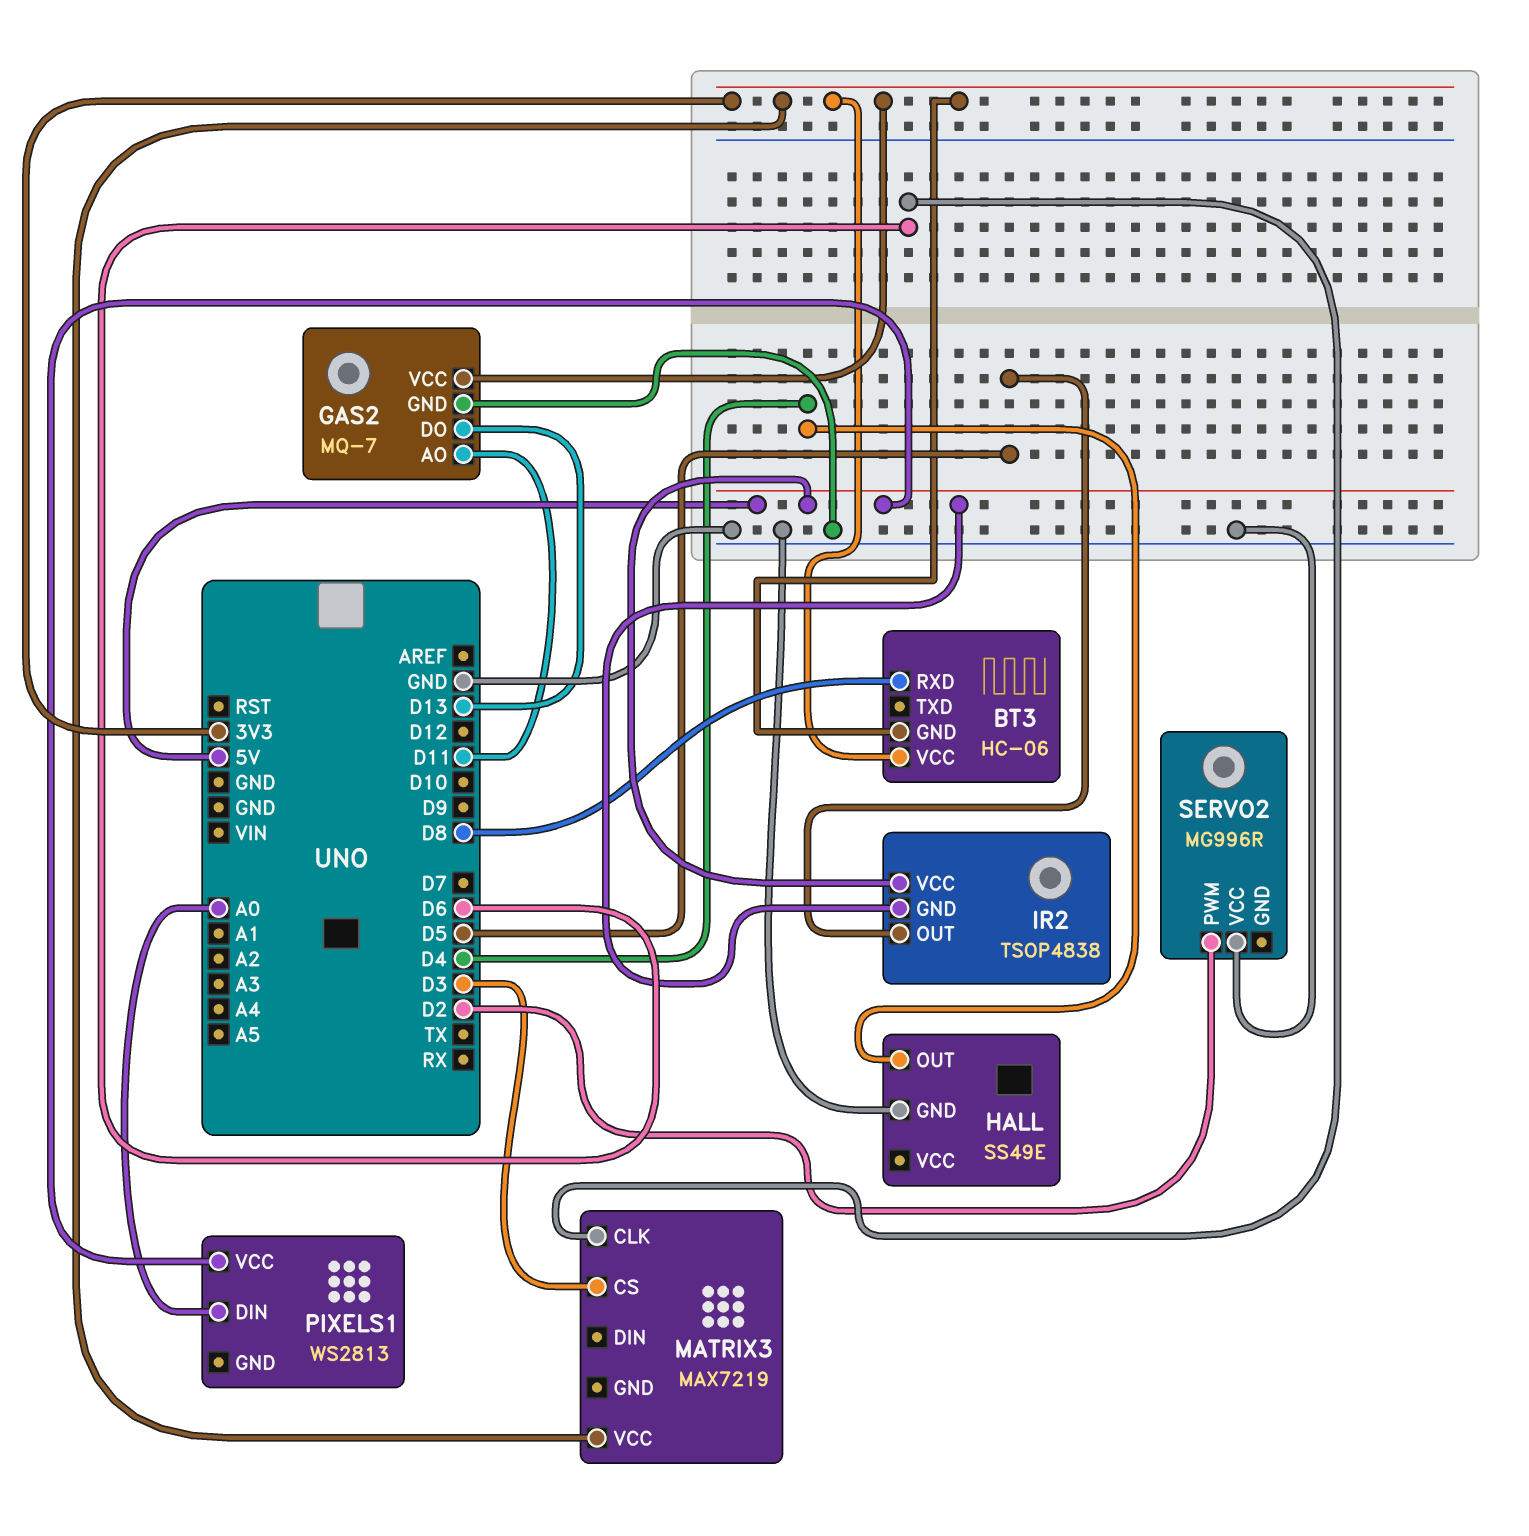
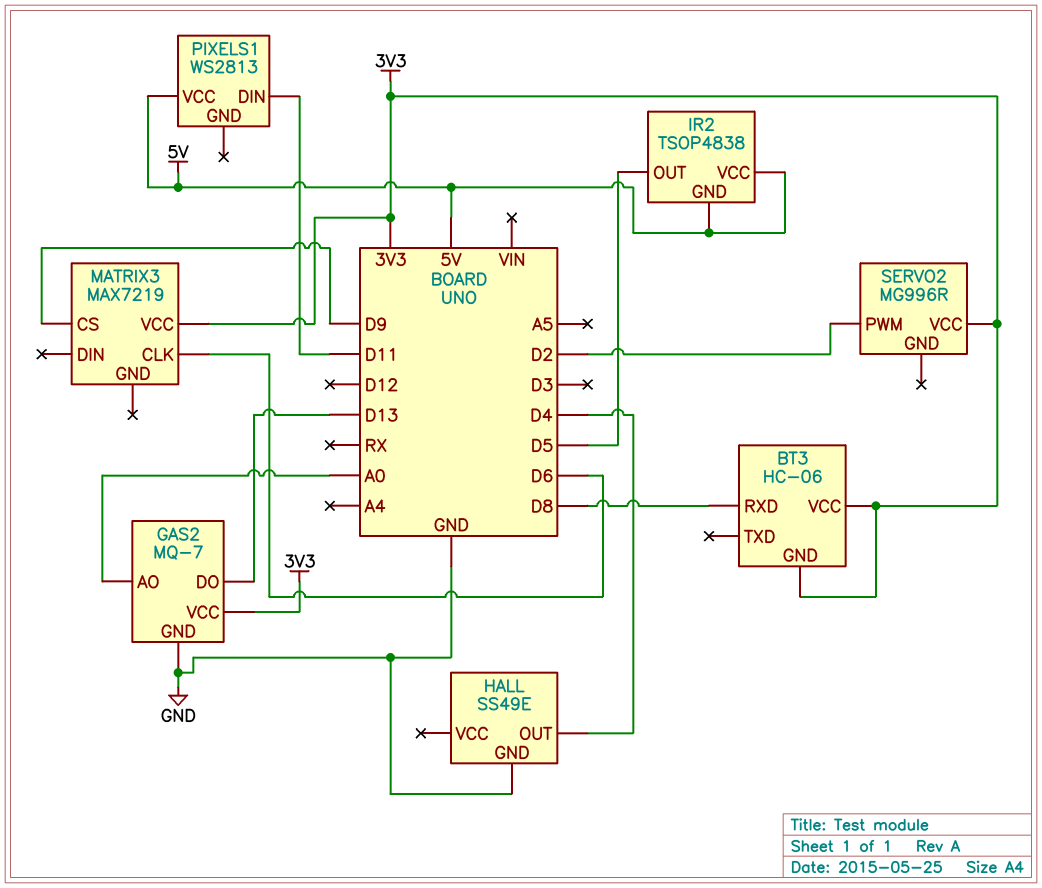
GAS2 pin AO: D11 -> A0
MATRIX3 pin CS: D3 -> D9
PIXELS1 pin DIN: A0 -> D11
SERVO2 pin VCC: GND -> 3V3

